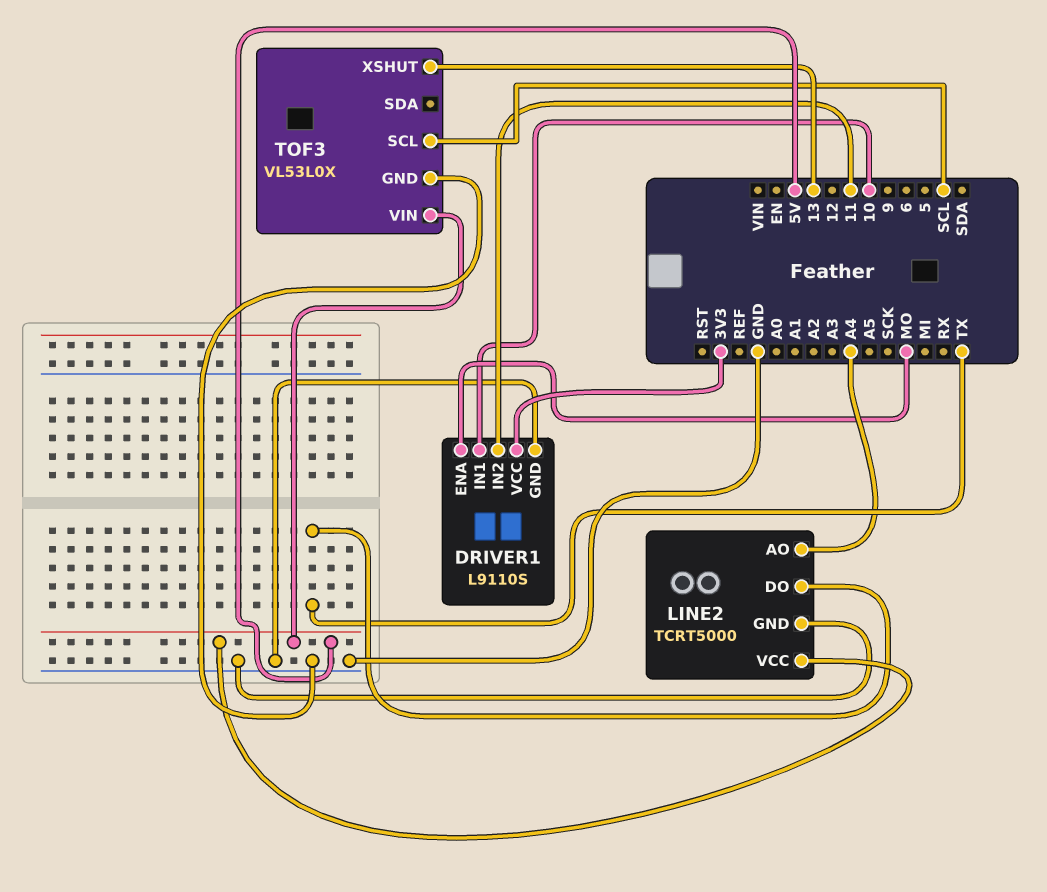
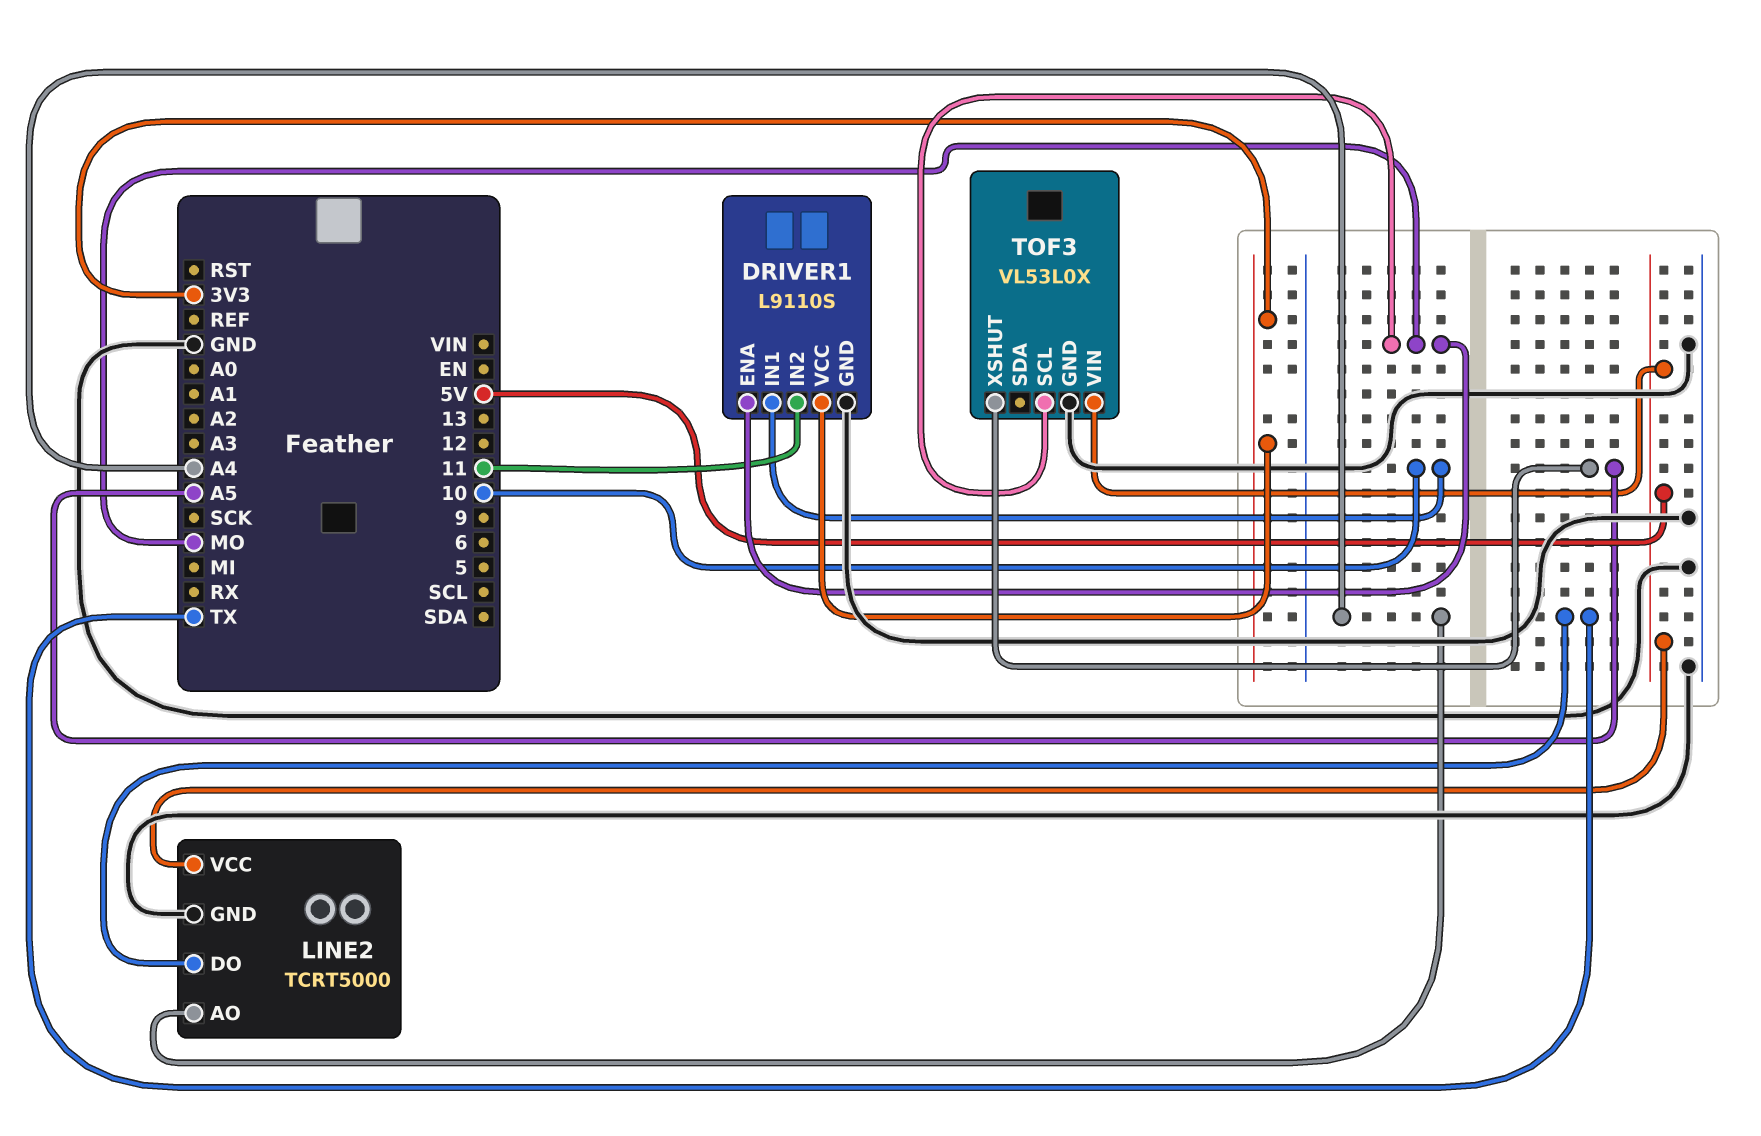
TOF3 pin SCL: SCL -> MO
TOF3 pin XSHUT: 13 -> A5

